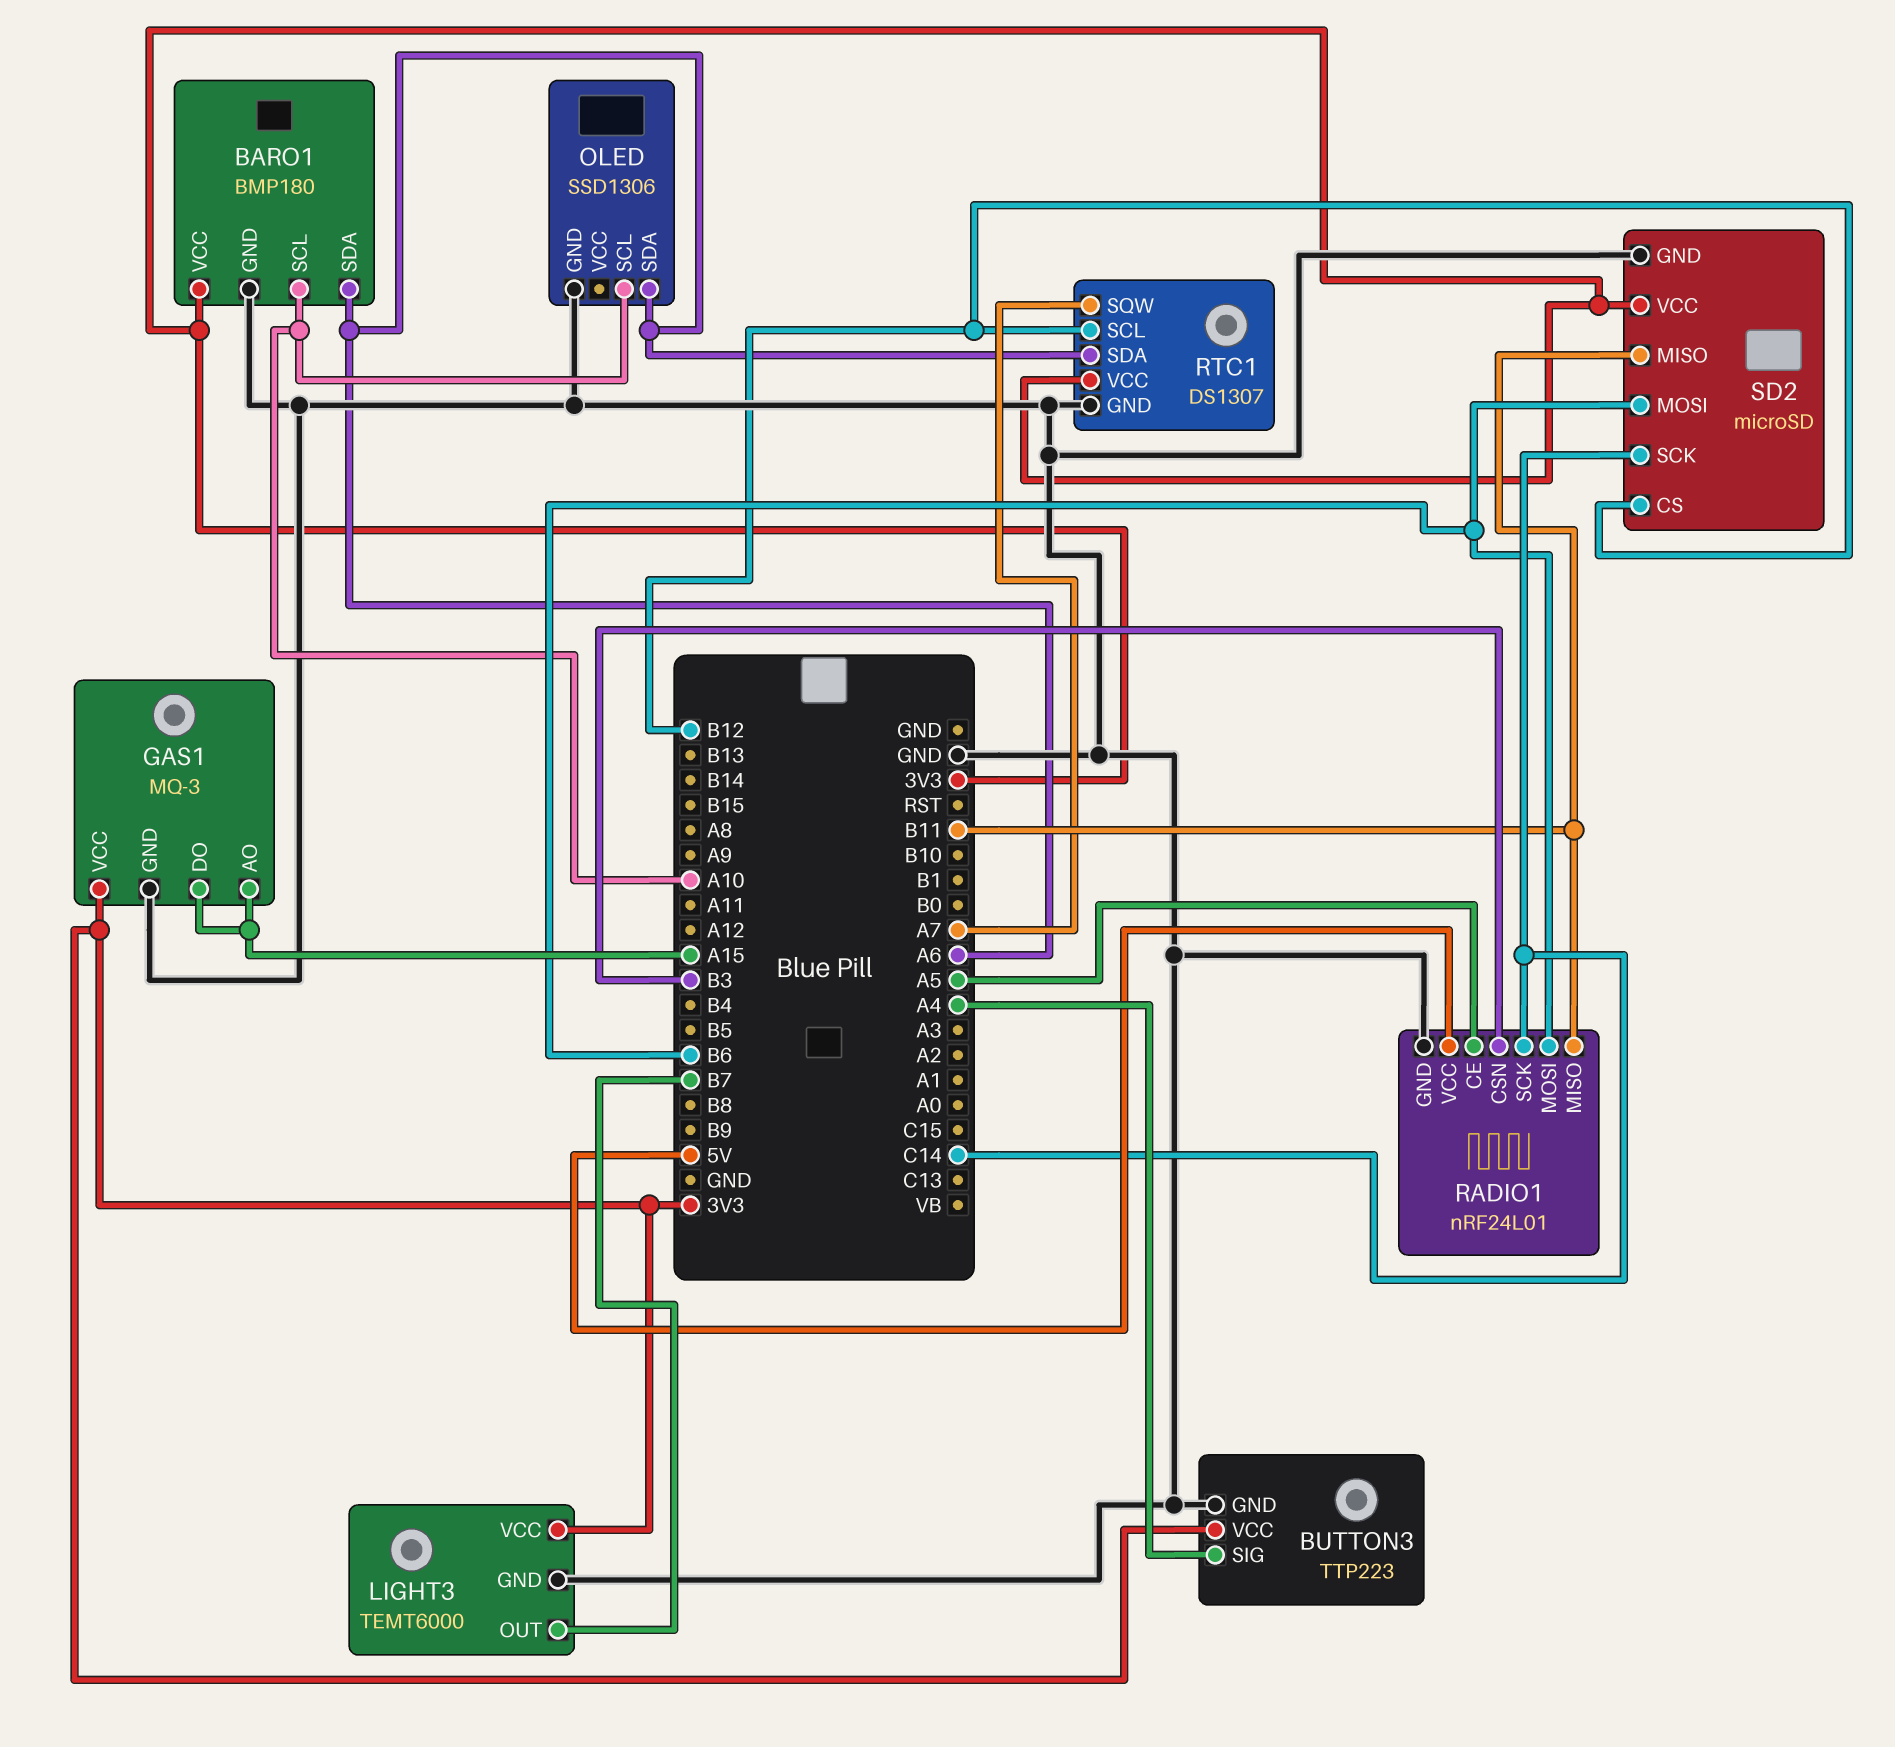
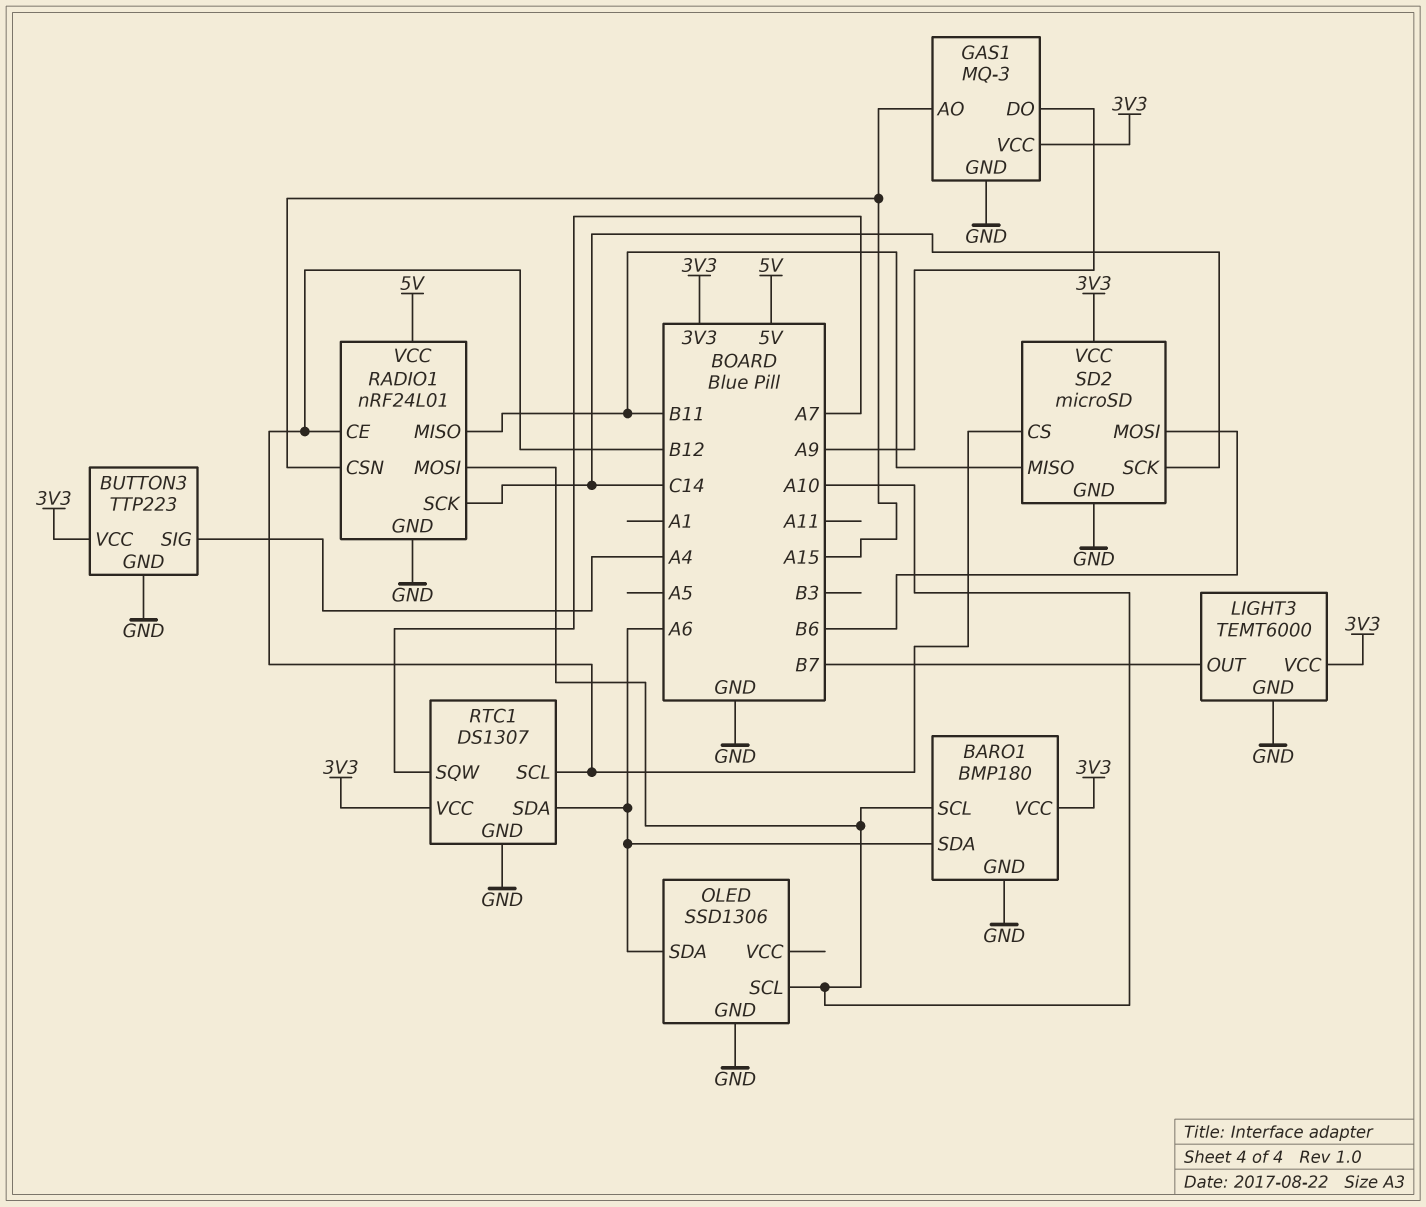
GAS1 pin DO: A15 -> A9
RADIO1 pin CE: A5 -> B12
RADIO1 pin CSN: B3 -> A15
RADIO1 pin MOSI: B6 -> A10

